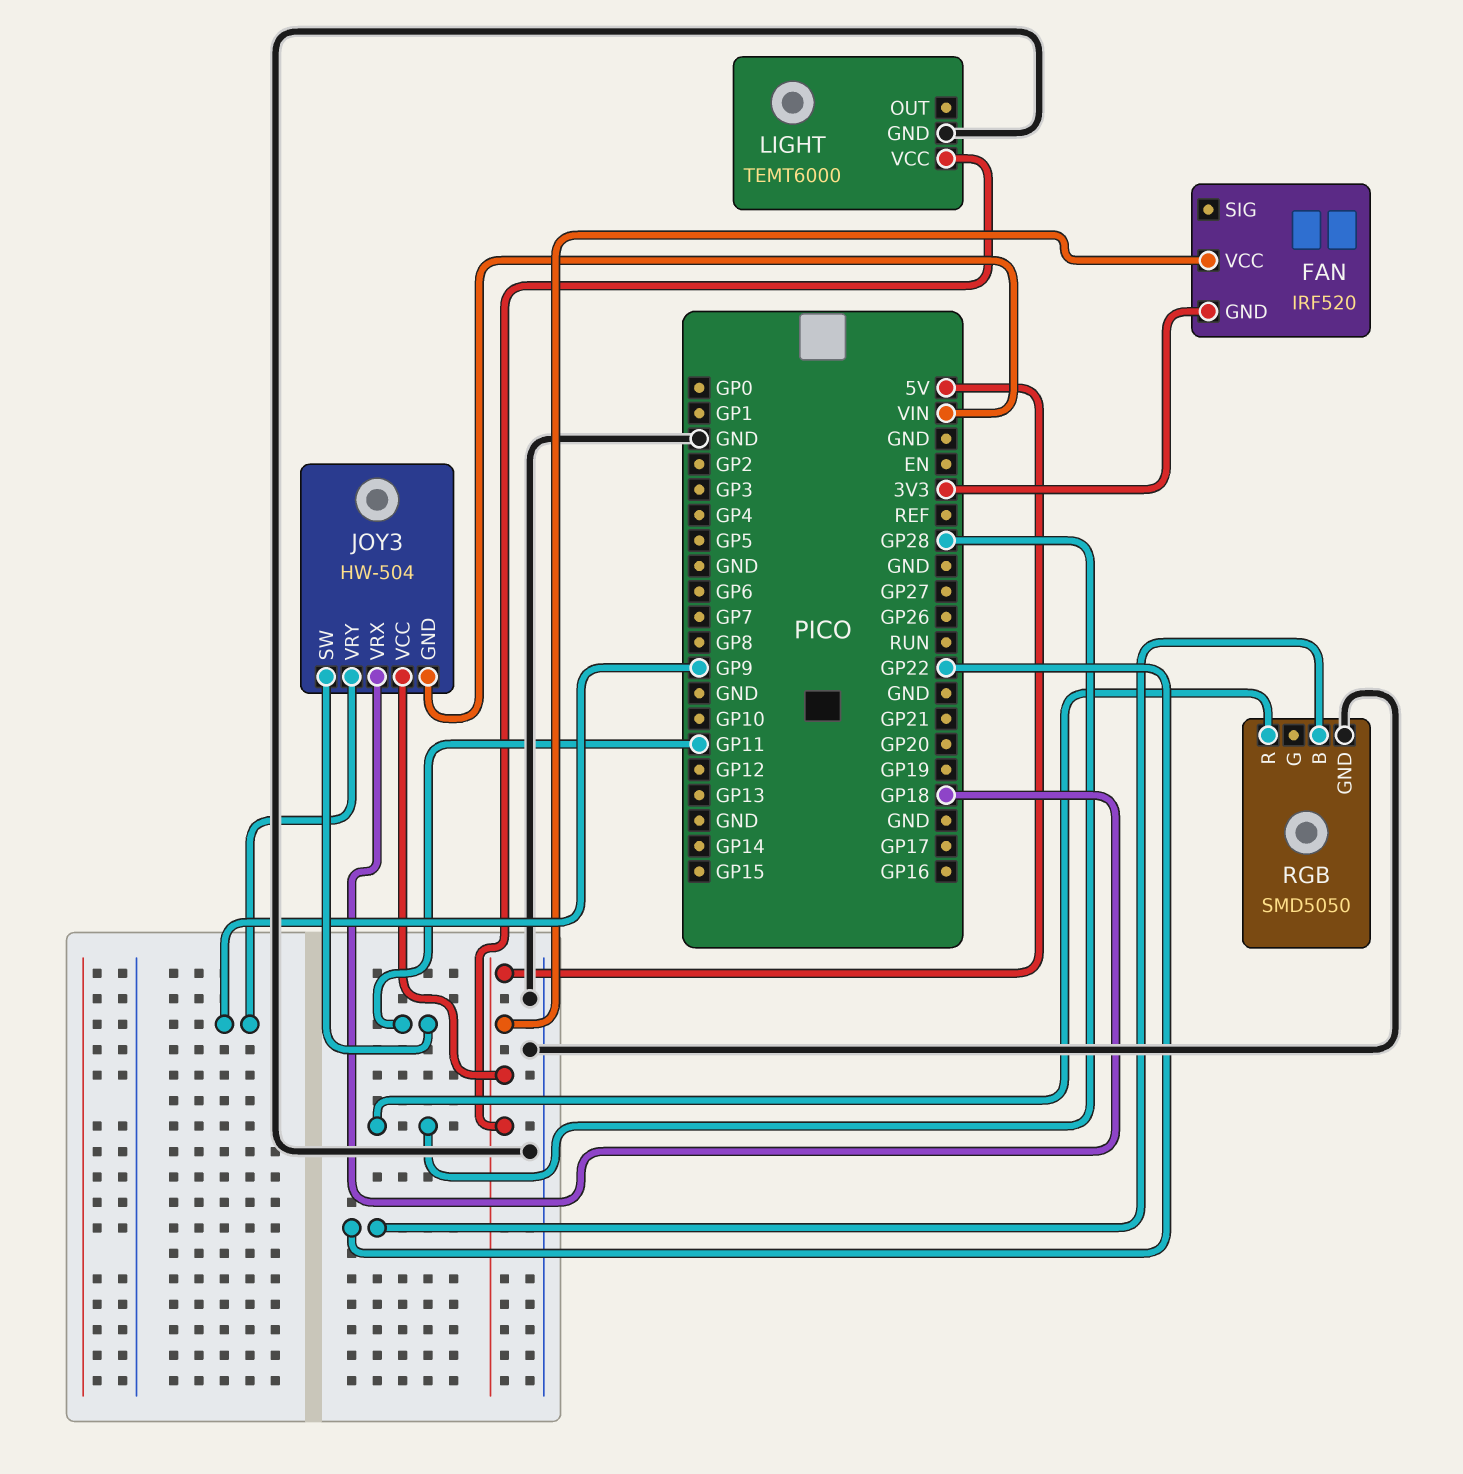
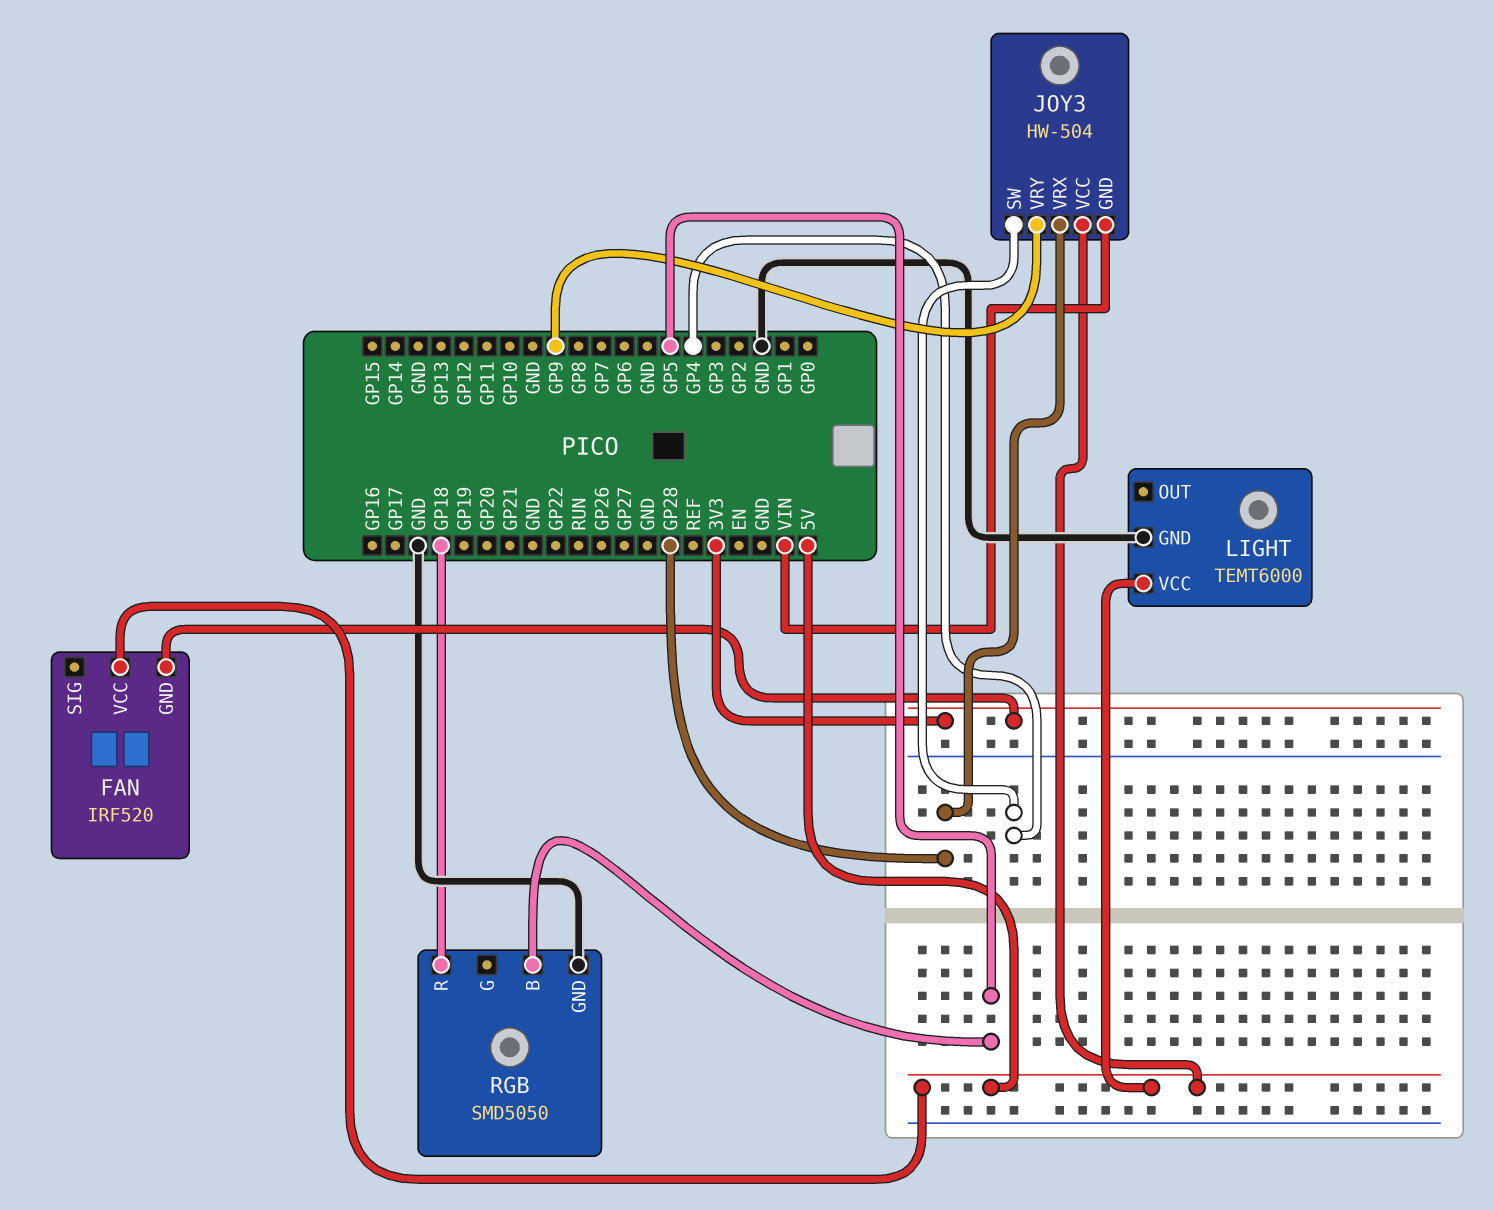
JOY3 pin SW: GP11 -> GP4
JOY3 pin VRX: GP18 -> GP28
RGB pin B: GP22 -> GP5
RGB pin R: GP28 -> GP18

